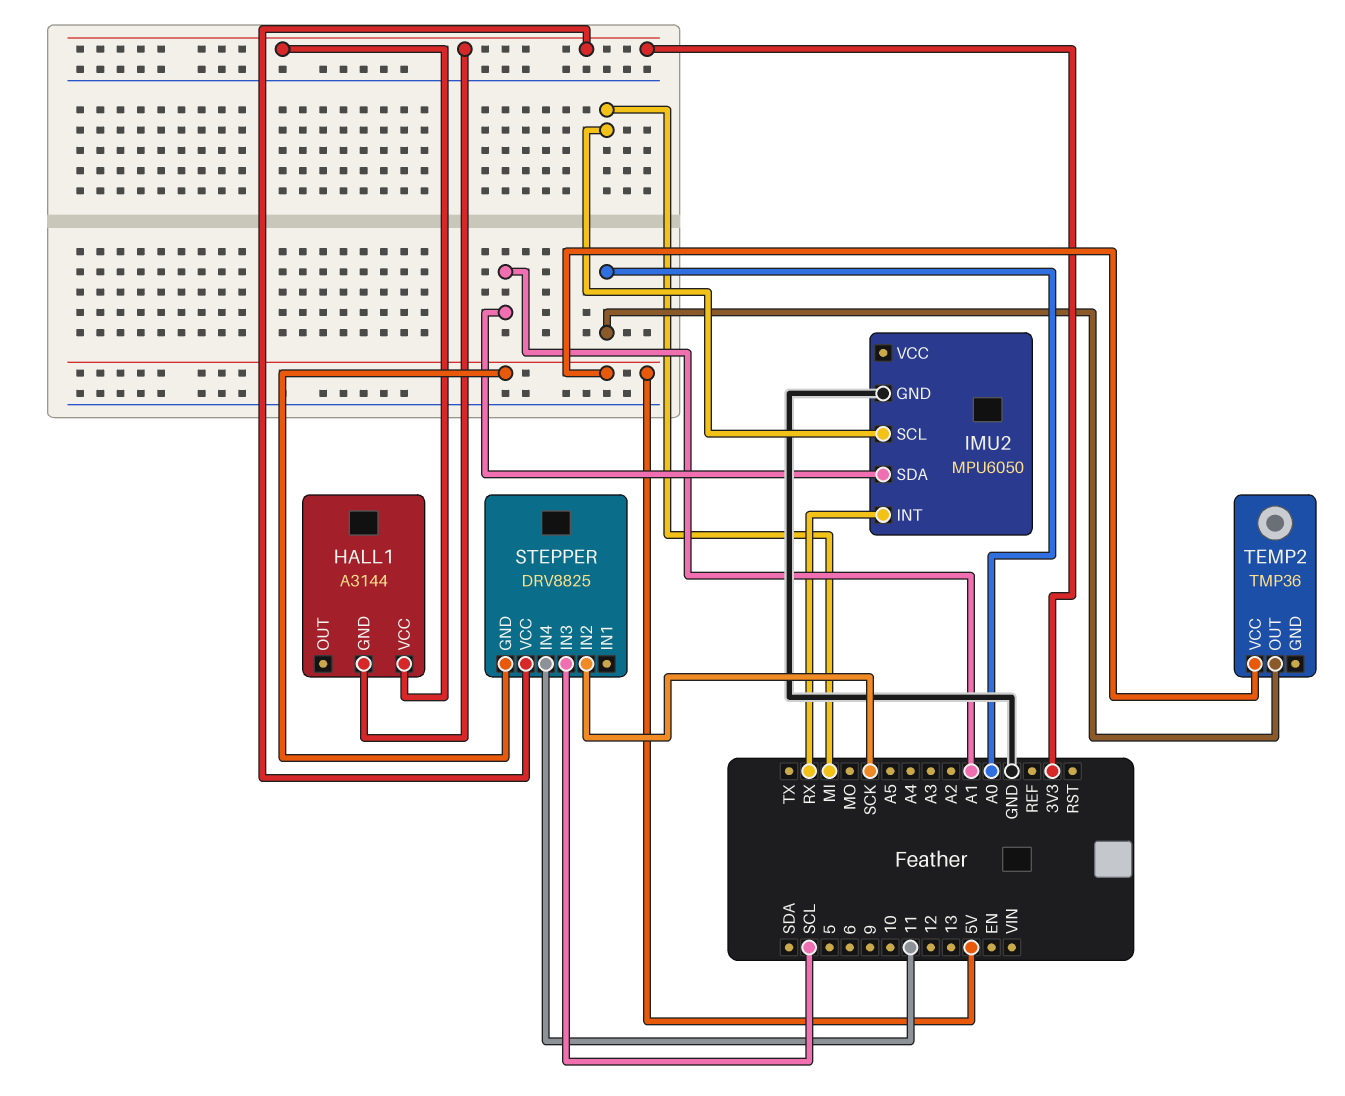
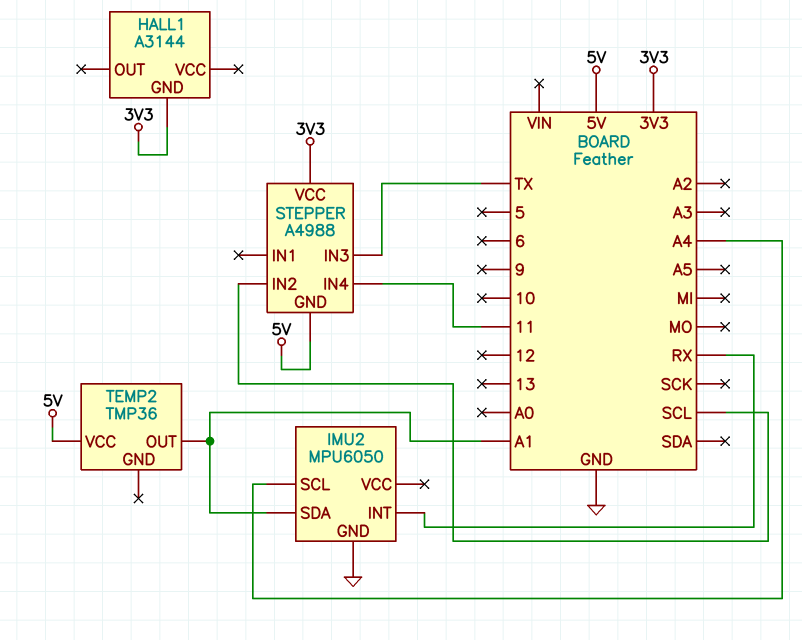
HALL1 pin VCC: 3V3 -> none
IMU2 pin SCL: MI -> A4
STEPPER: DRV8825 -> A4988
STEPPER pin IN2: SCK -> SCL
STEPPER pin IN3: SCL -> TX
TEMP2 pin OUT: A0 -> A1

